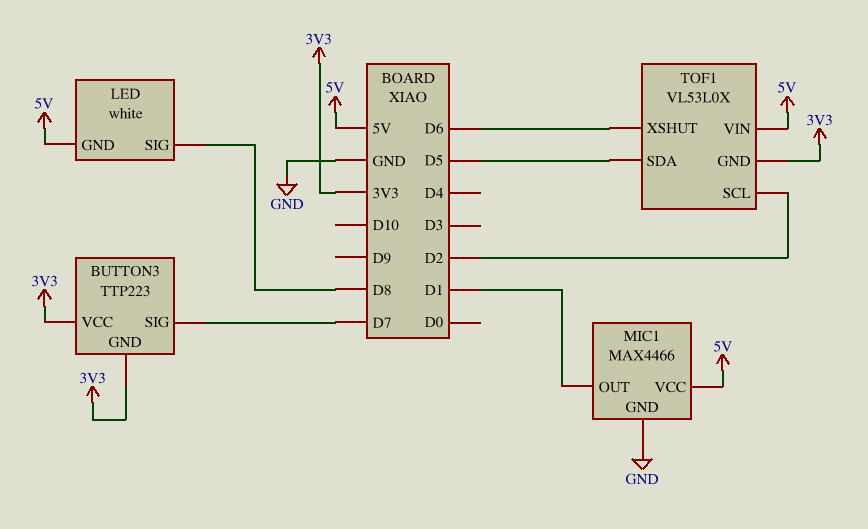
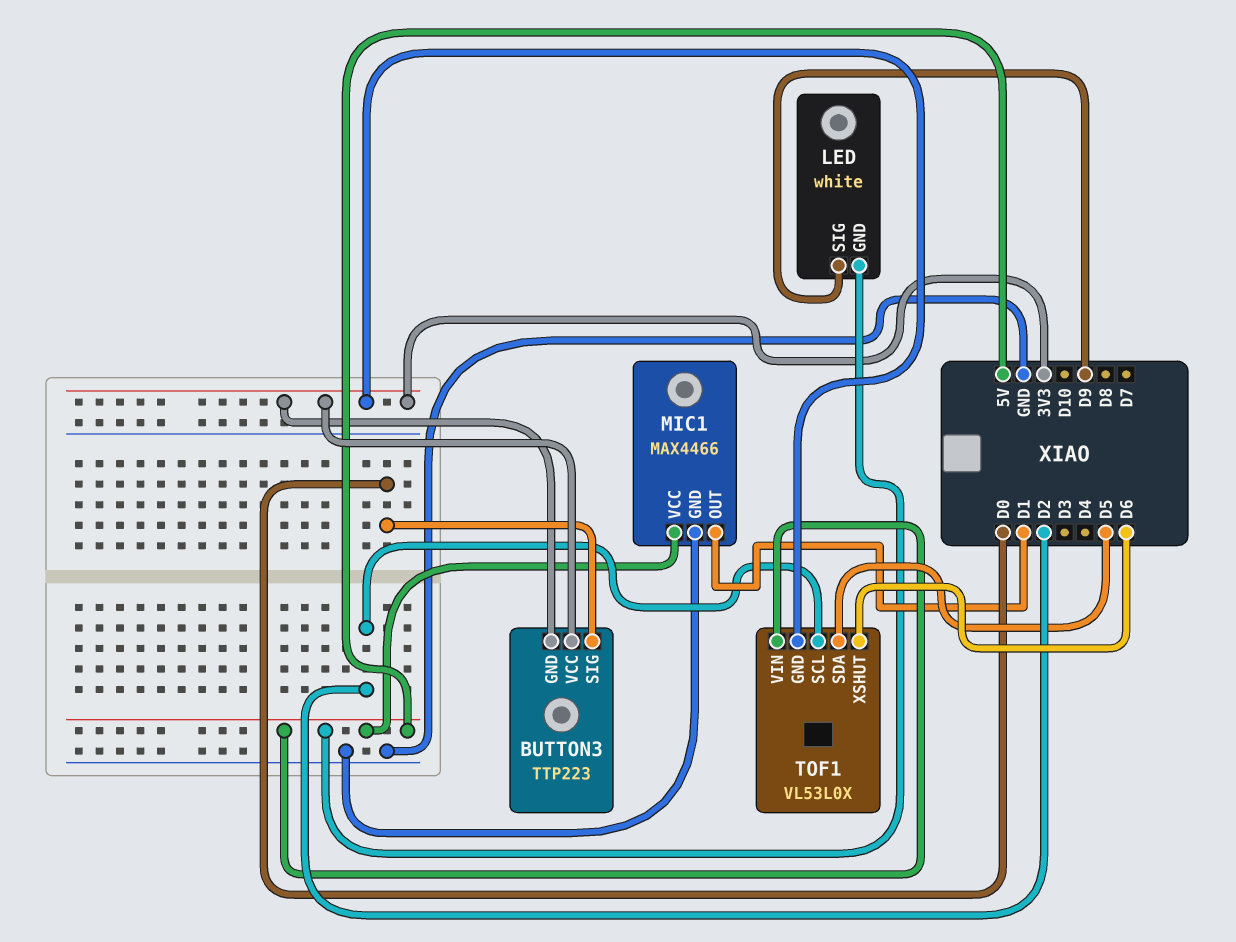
BUTTON3 pin SIG: D7 -> D0
LED pin SIG: D8 -> D9

